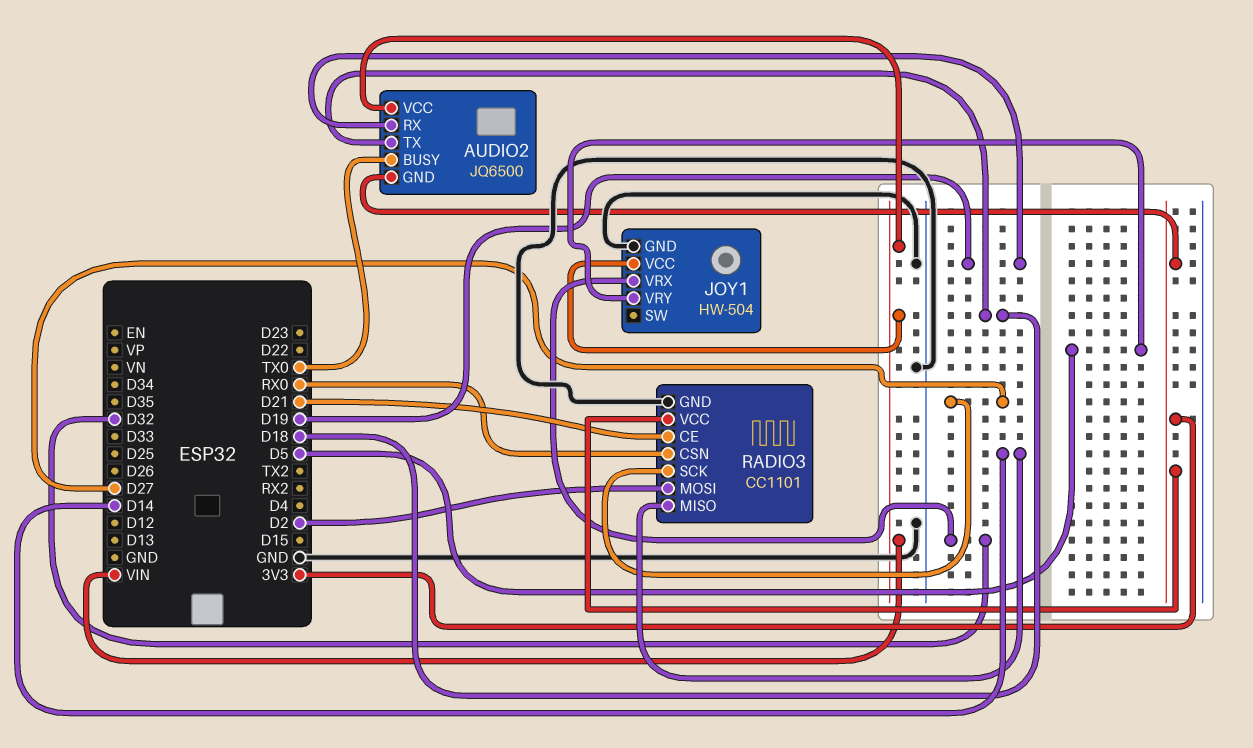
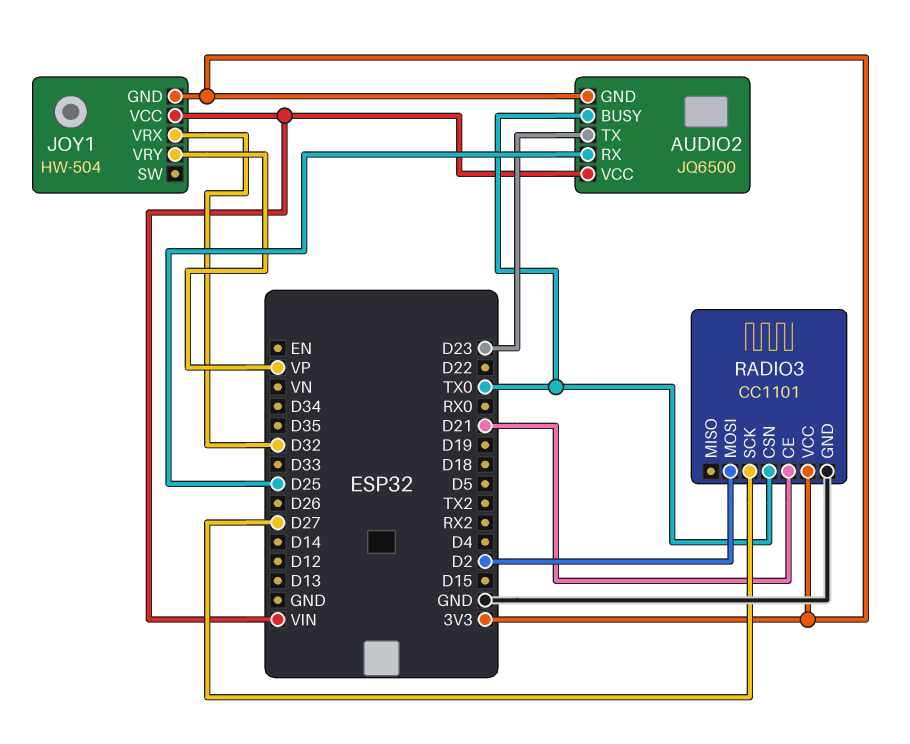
AUDIO2 pin RX: D19 -> D25
AUDIO2 pin TX: D18 -> D23
JOY1 pin GND: GND -> 3V3
JOY1 pin VRY: D5 -> VP
RADIO3 pin CSN: RX0 -> TX0
RADIO3 pin MISO: D14 -> none

